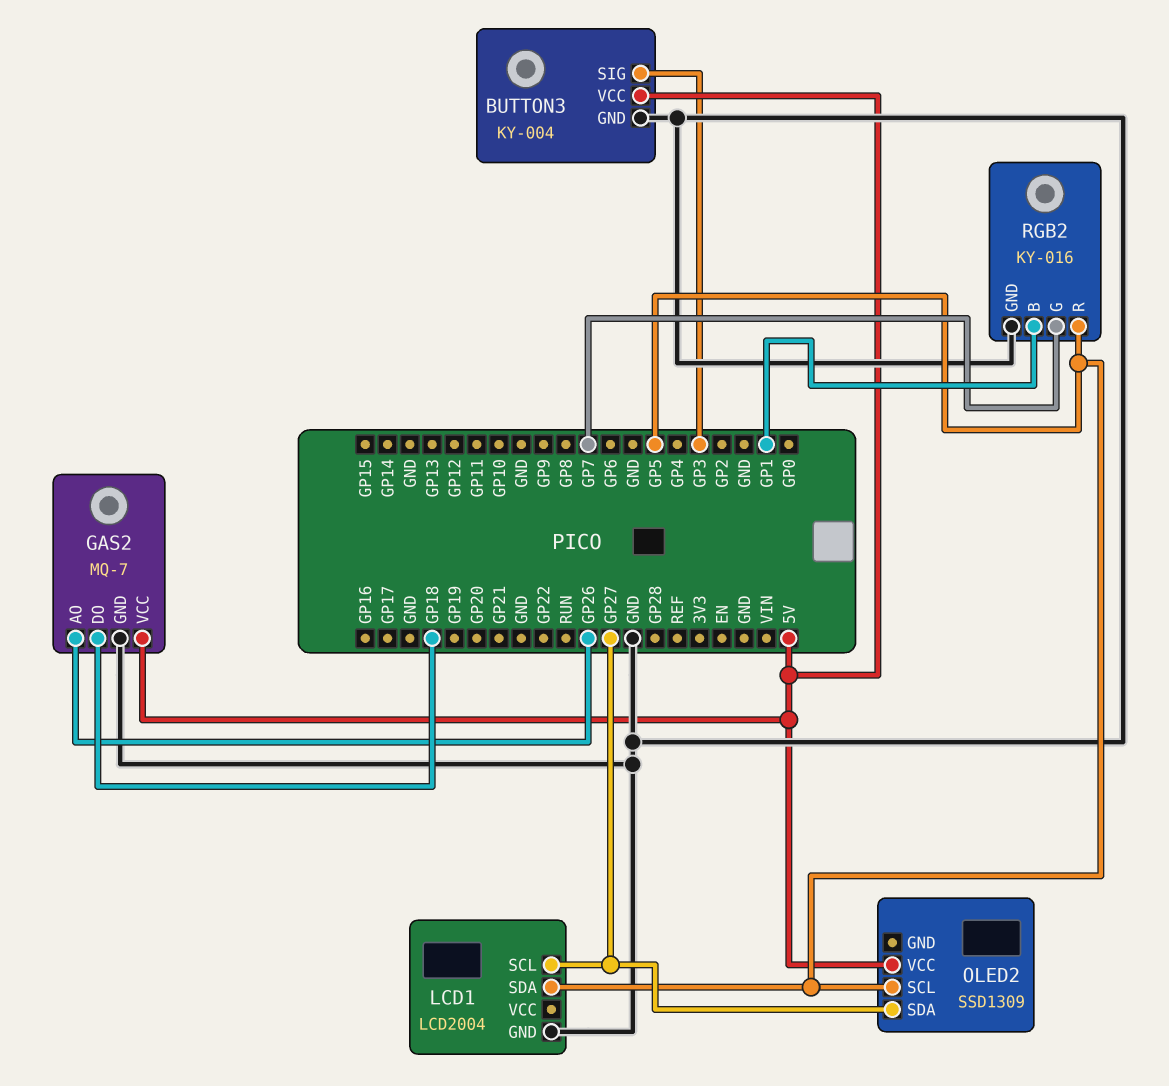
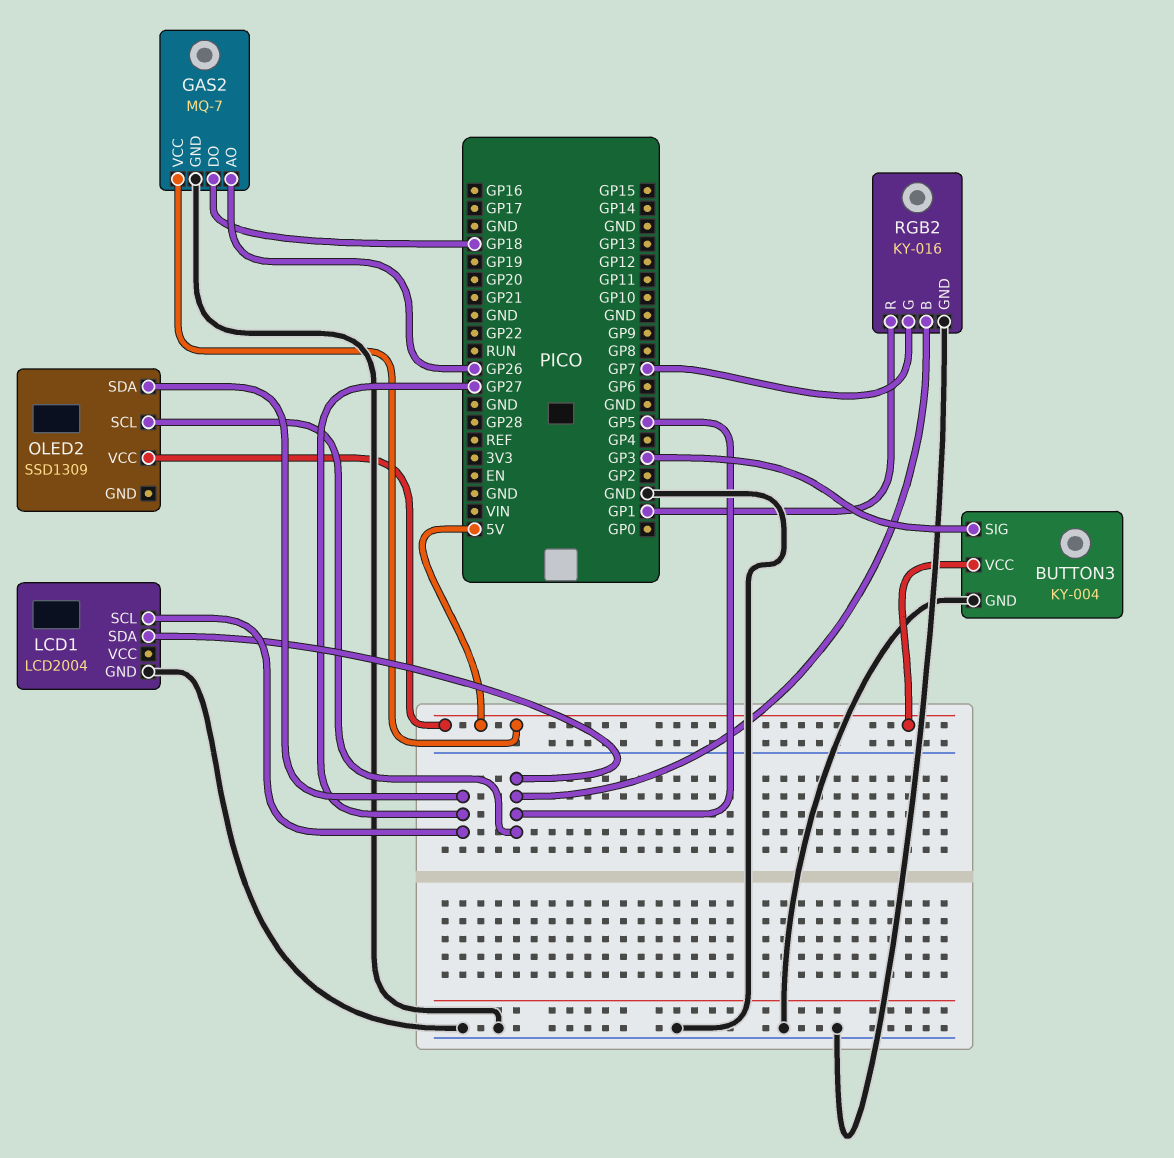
RGB2 pin B: GP1 -> GP5
RGB2 pin R: GP5 -> GP1

